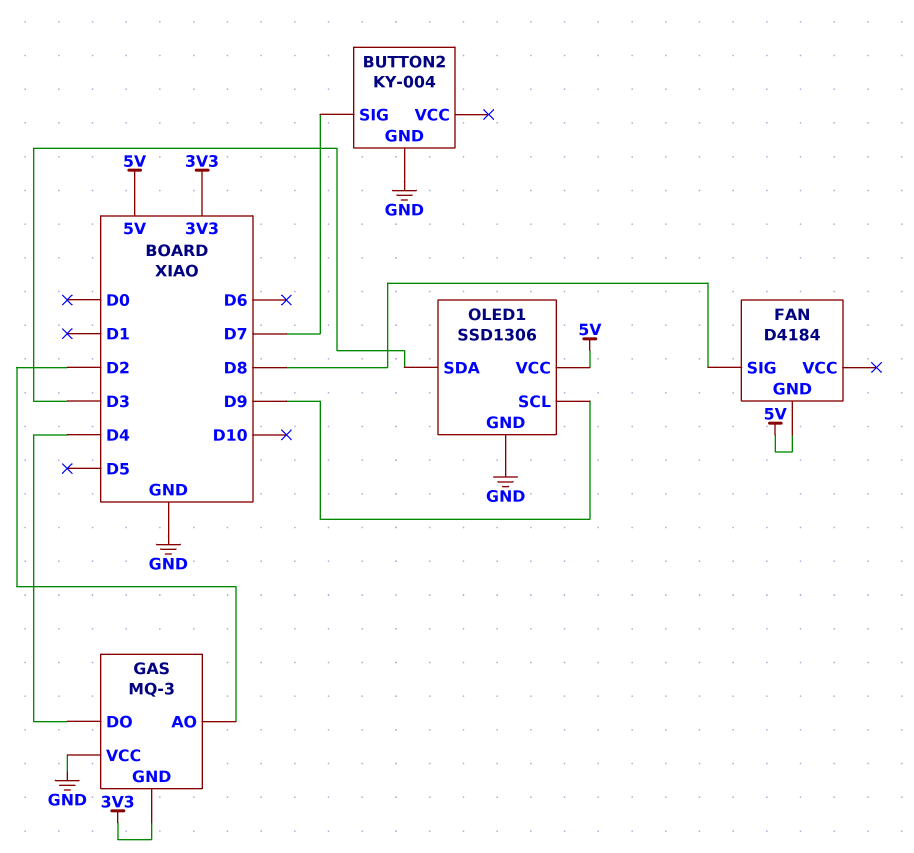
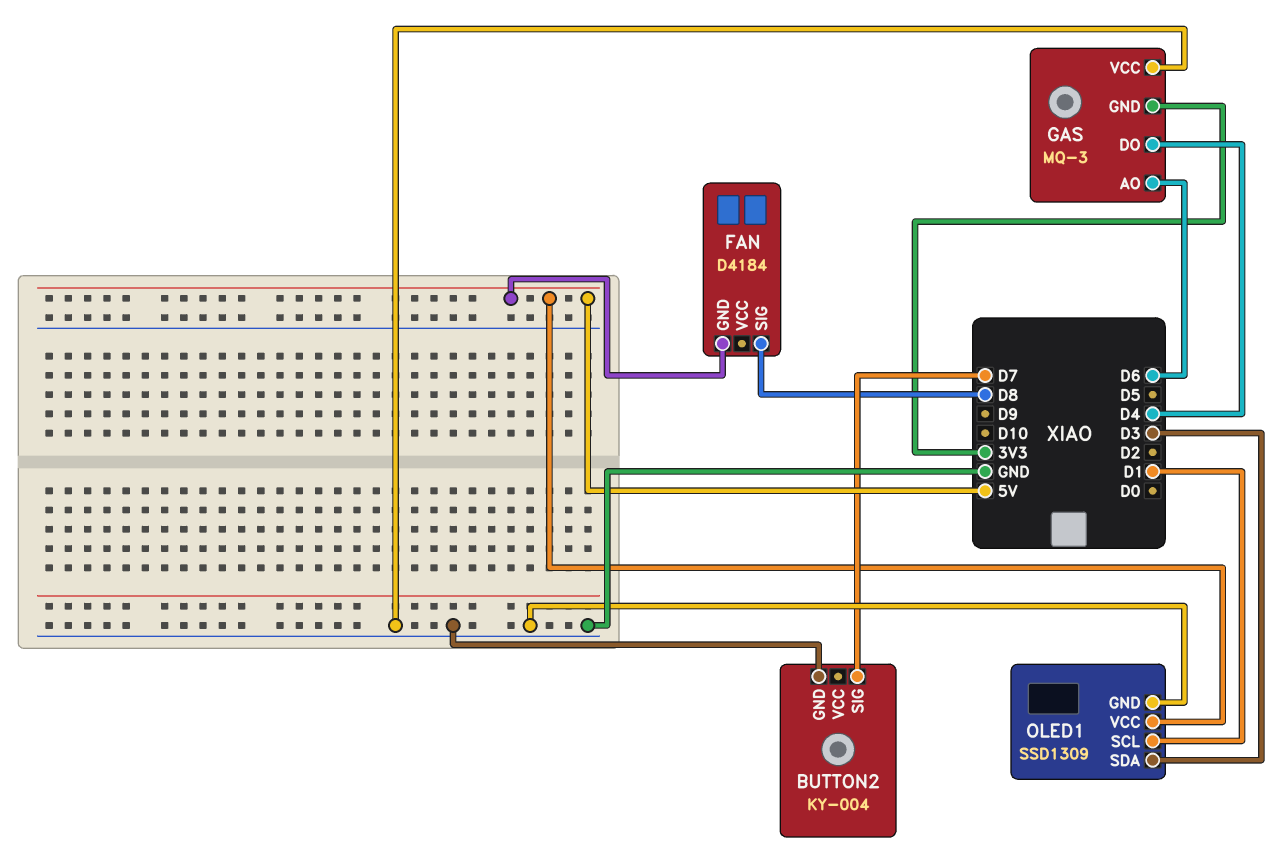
GAS pin AO: D2 -> D6
OLED1: SSD1306 -> SSD1309
OLED1 pin SCL: D9 -> D1

